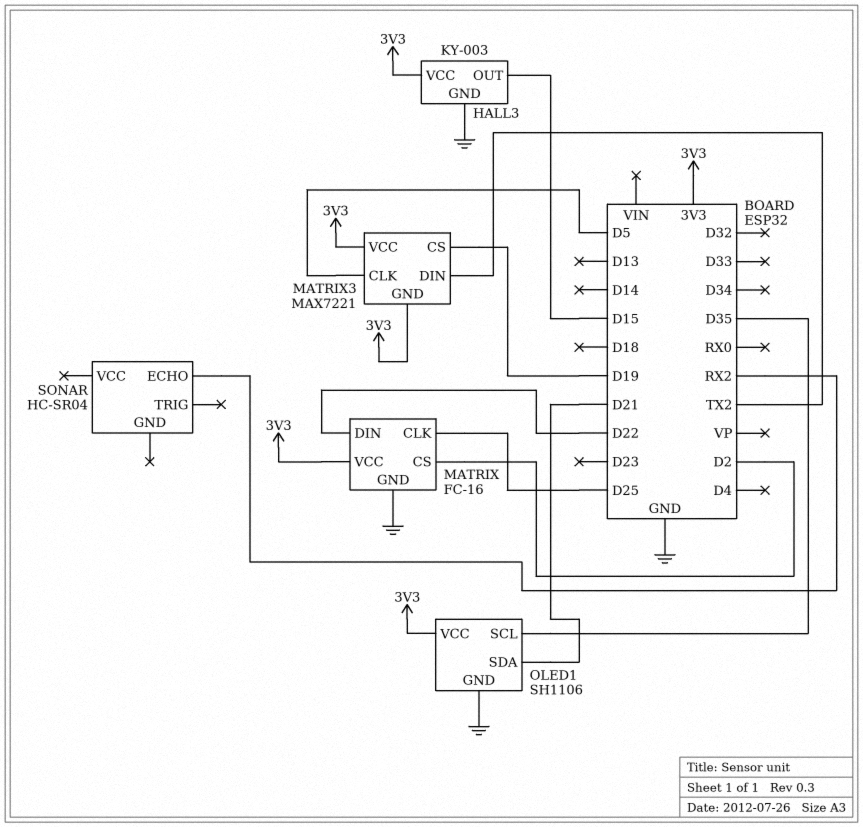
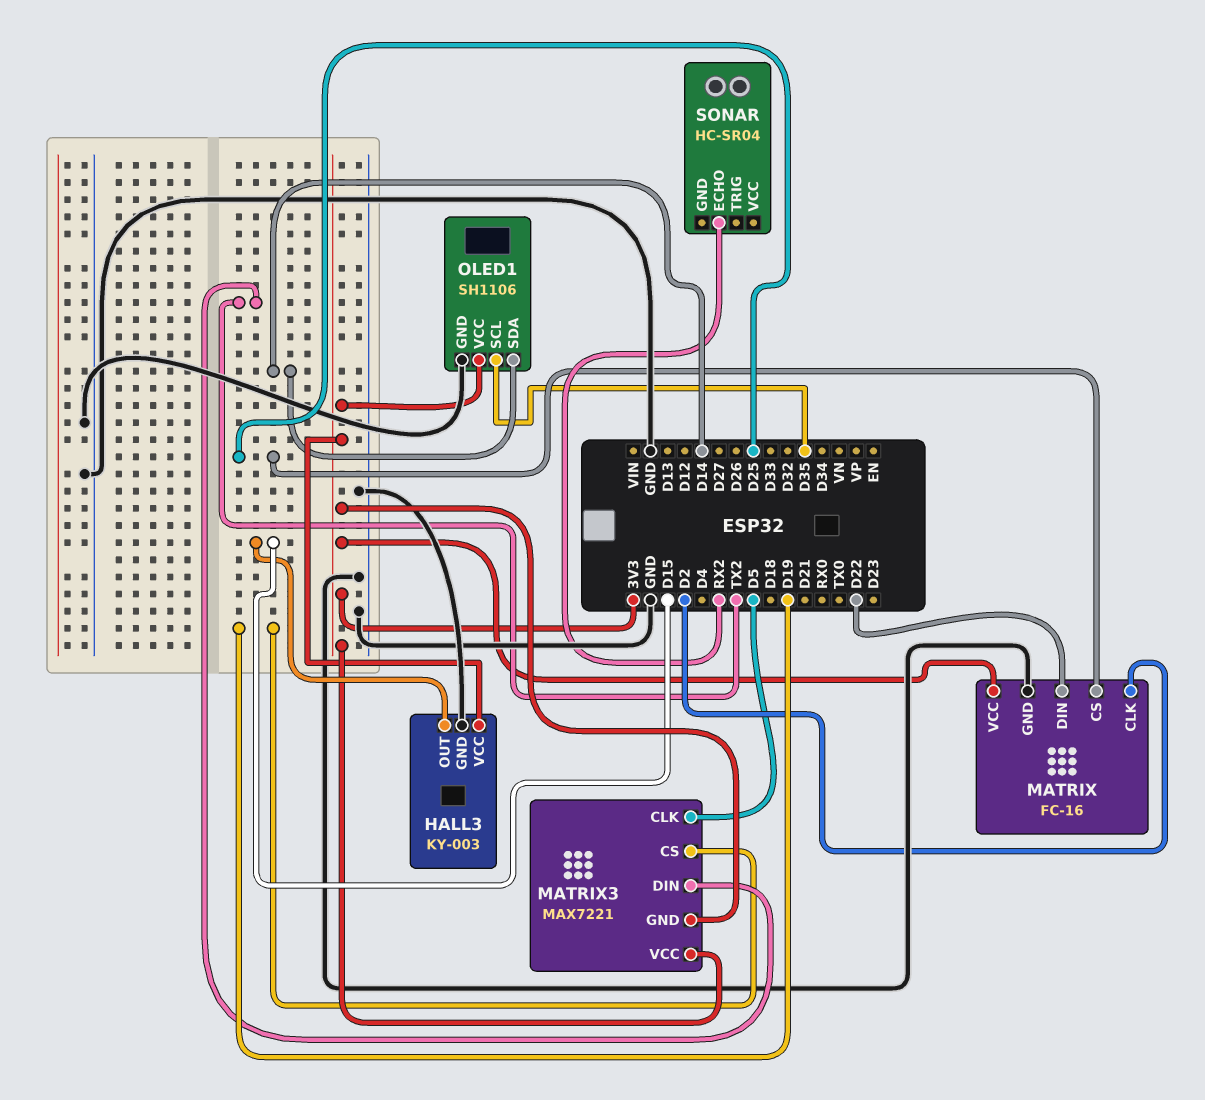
MATRIX pin CLK: D25 -> D2
MATRIX pin CS: D2 -> D25
OLED1 pin SDA: D21 -> D14

